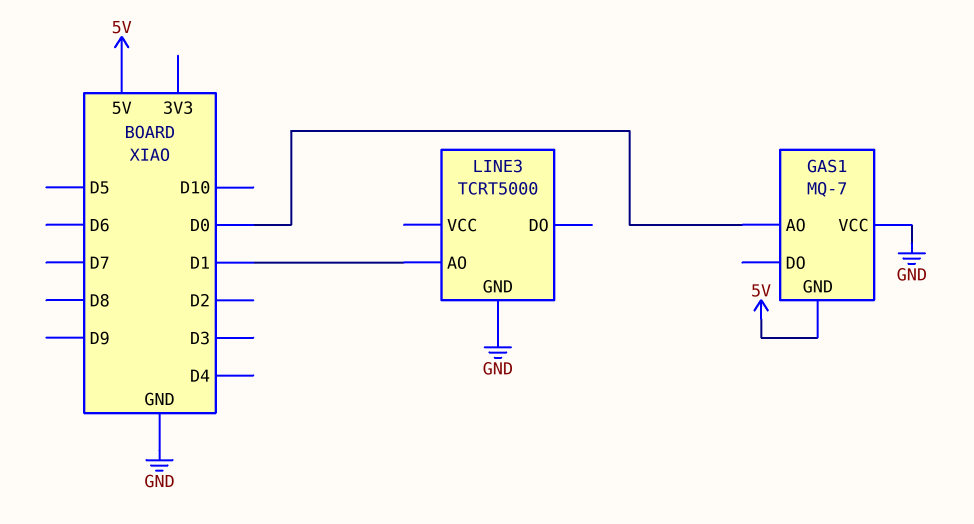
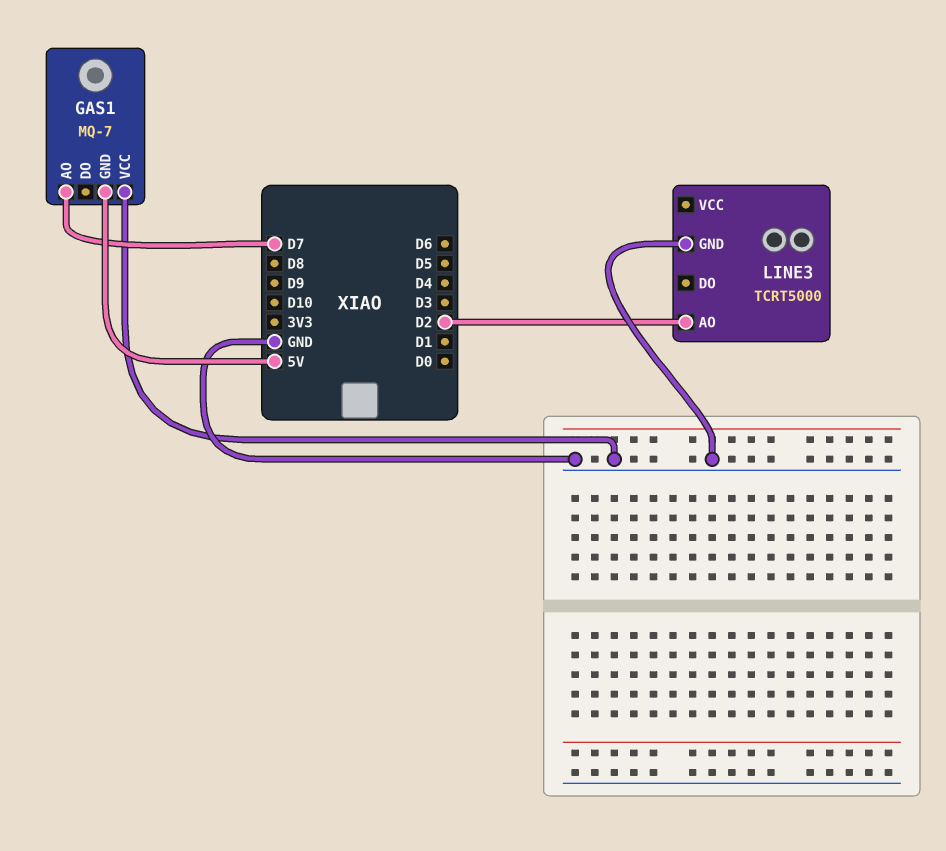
GAS1 pin AO: D0 -> D7
LINE3 pin AO: D1 -> D2

